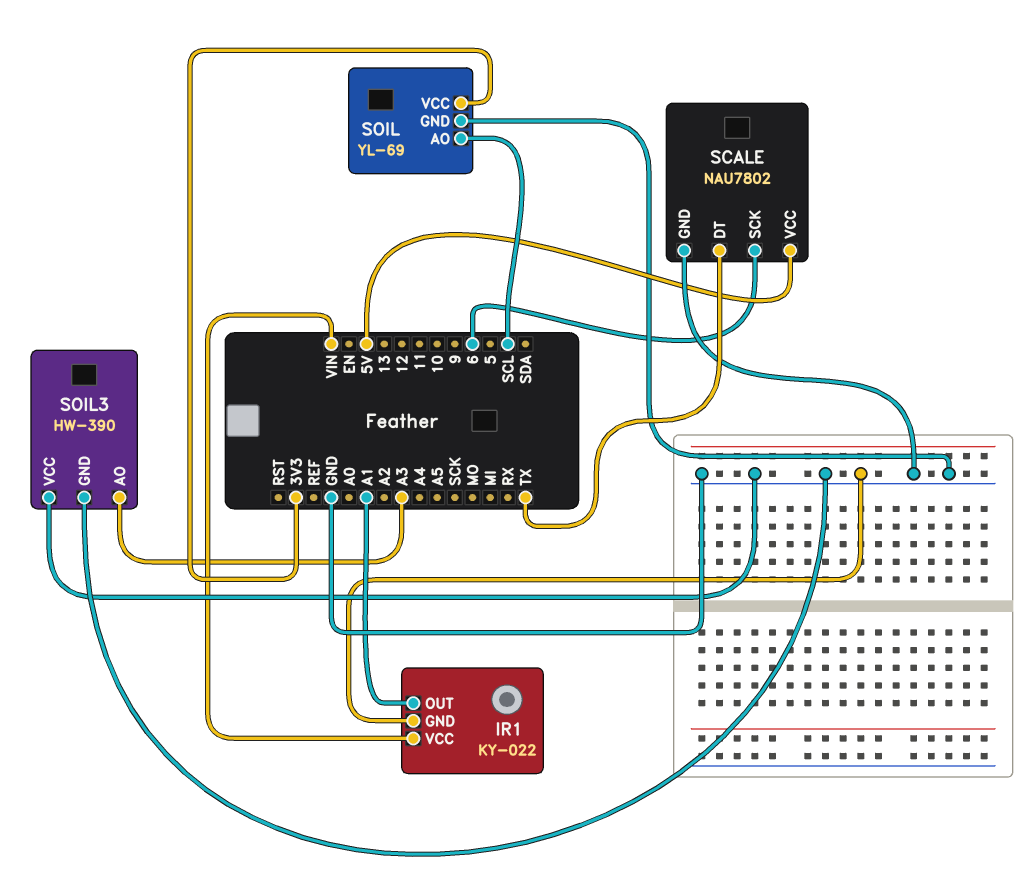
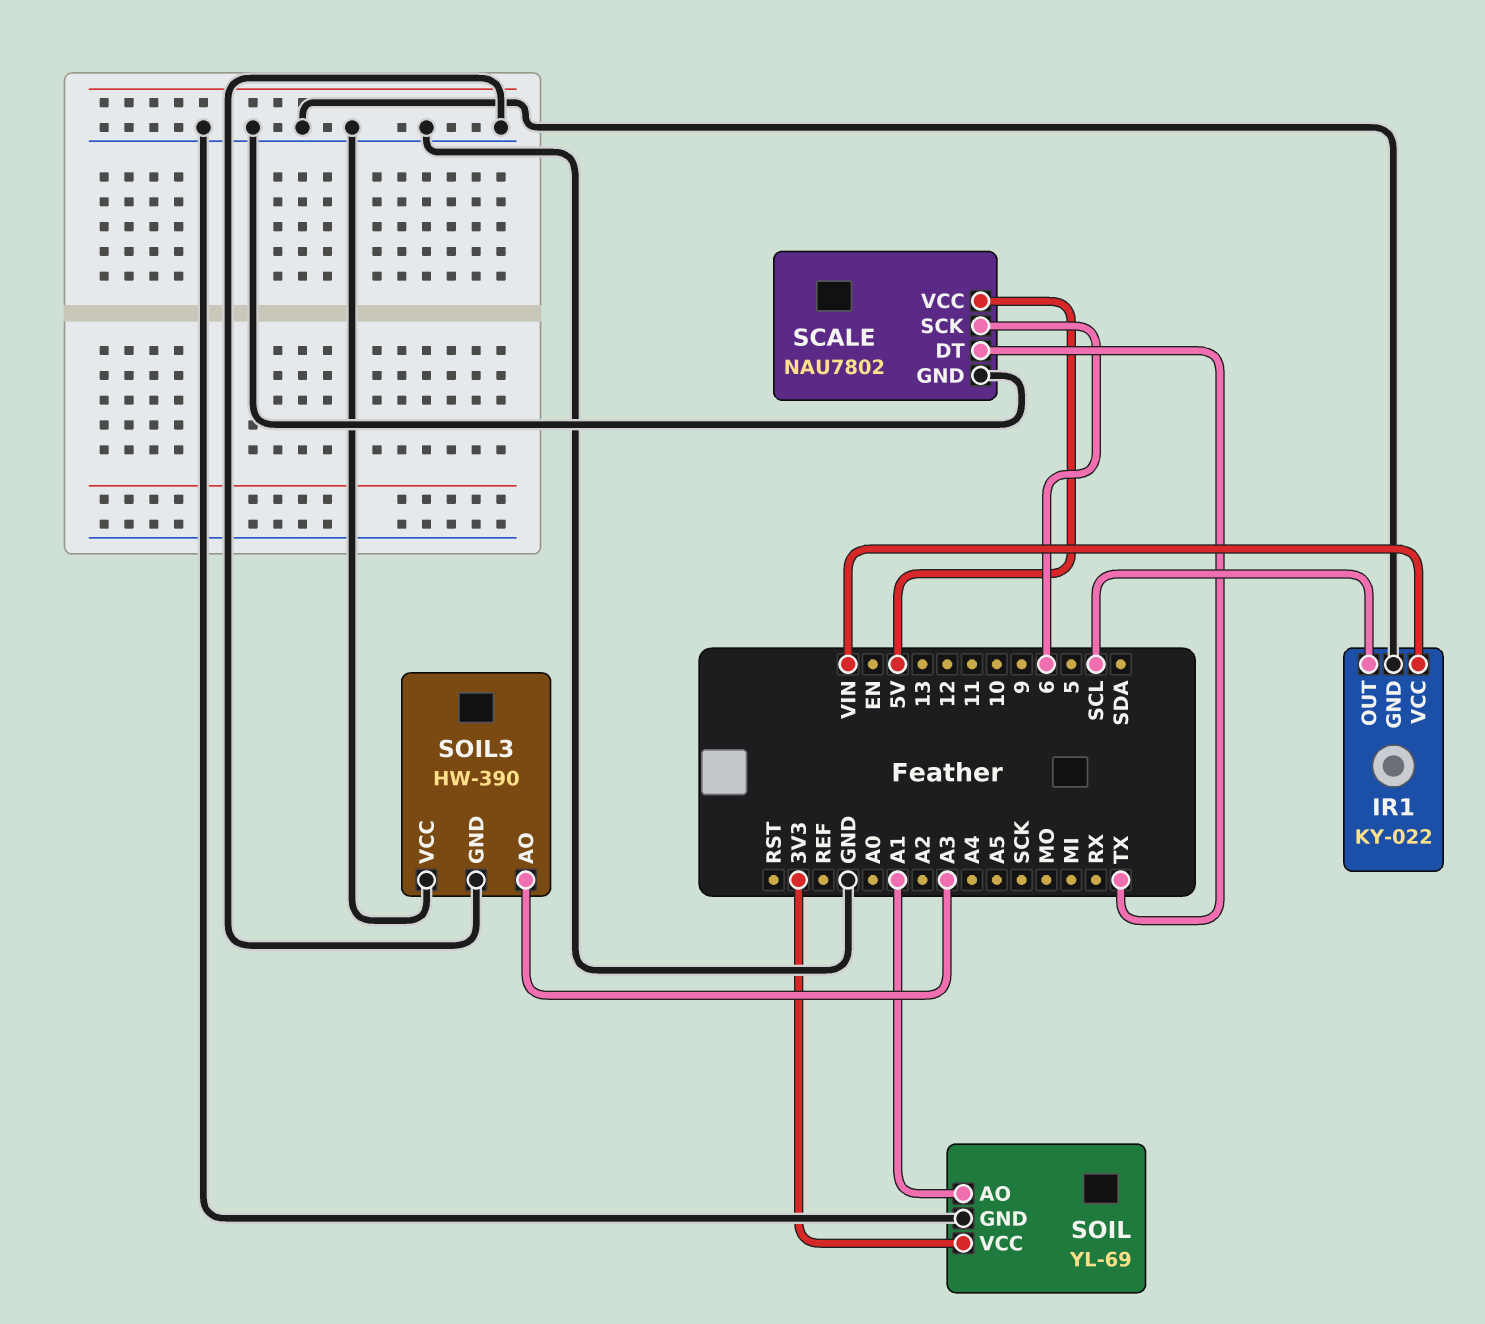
IR1 pin OUT: A1 -> SCL
SOIL pin AO: SCL -> A1

